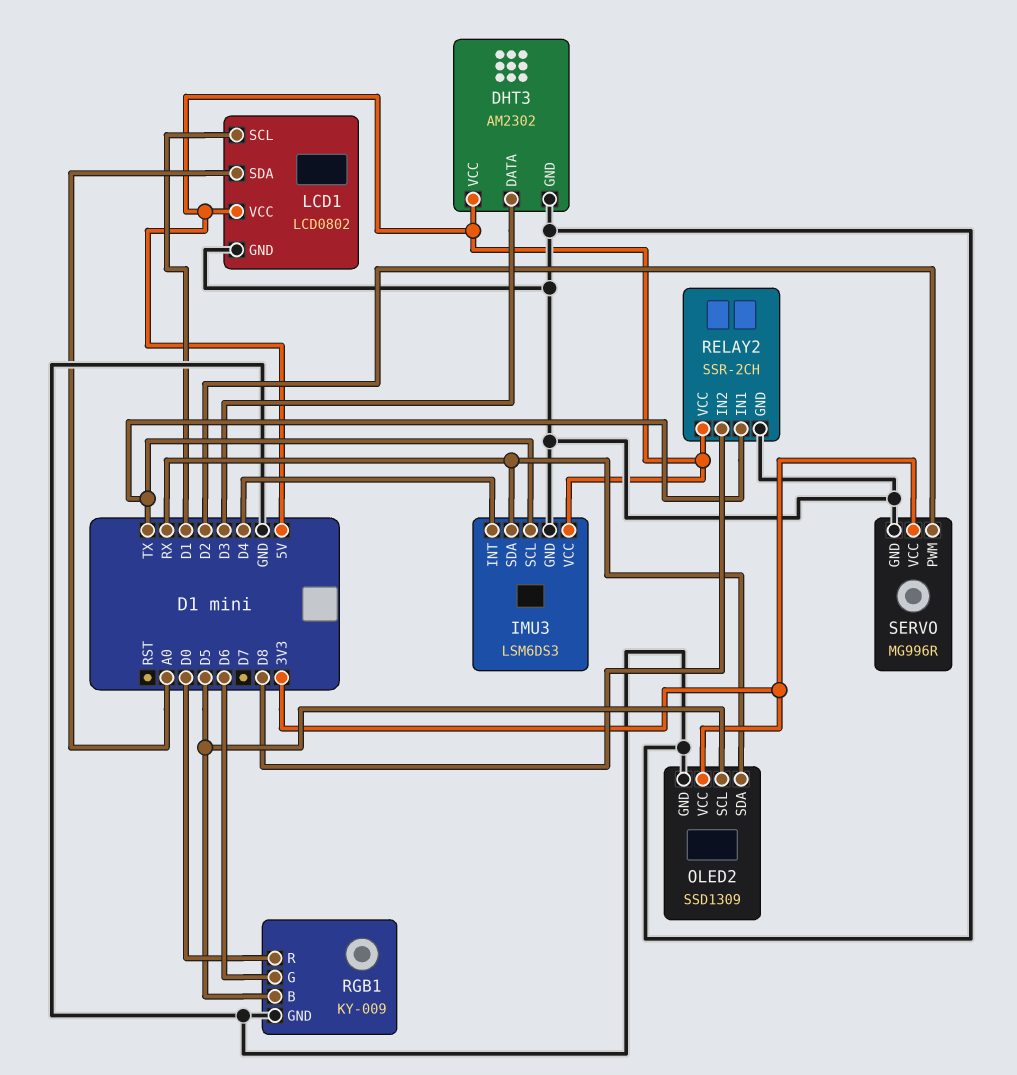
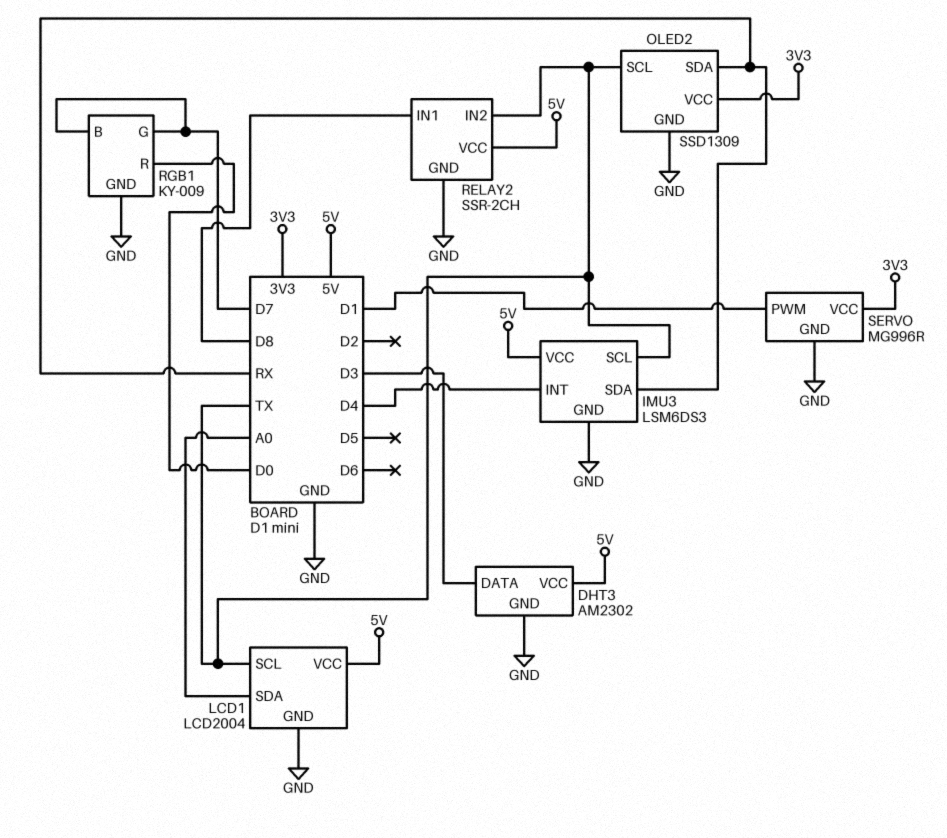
LCD1: LCD0802 -> LCD2004
LCD1 pin SCL: D1 -> TX
OLED2 pin SCL: D5 -> TX
RELAY2 pin IN1: TX -> D8
RELAY2 pin IN2: D8 -> TX
RGB1 pin B: D5 -> D7
RGB1 pin G: D6 -> D7
SERVO pin PWM: D2 -> D1

